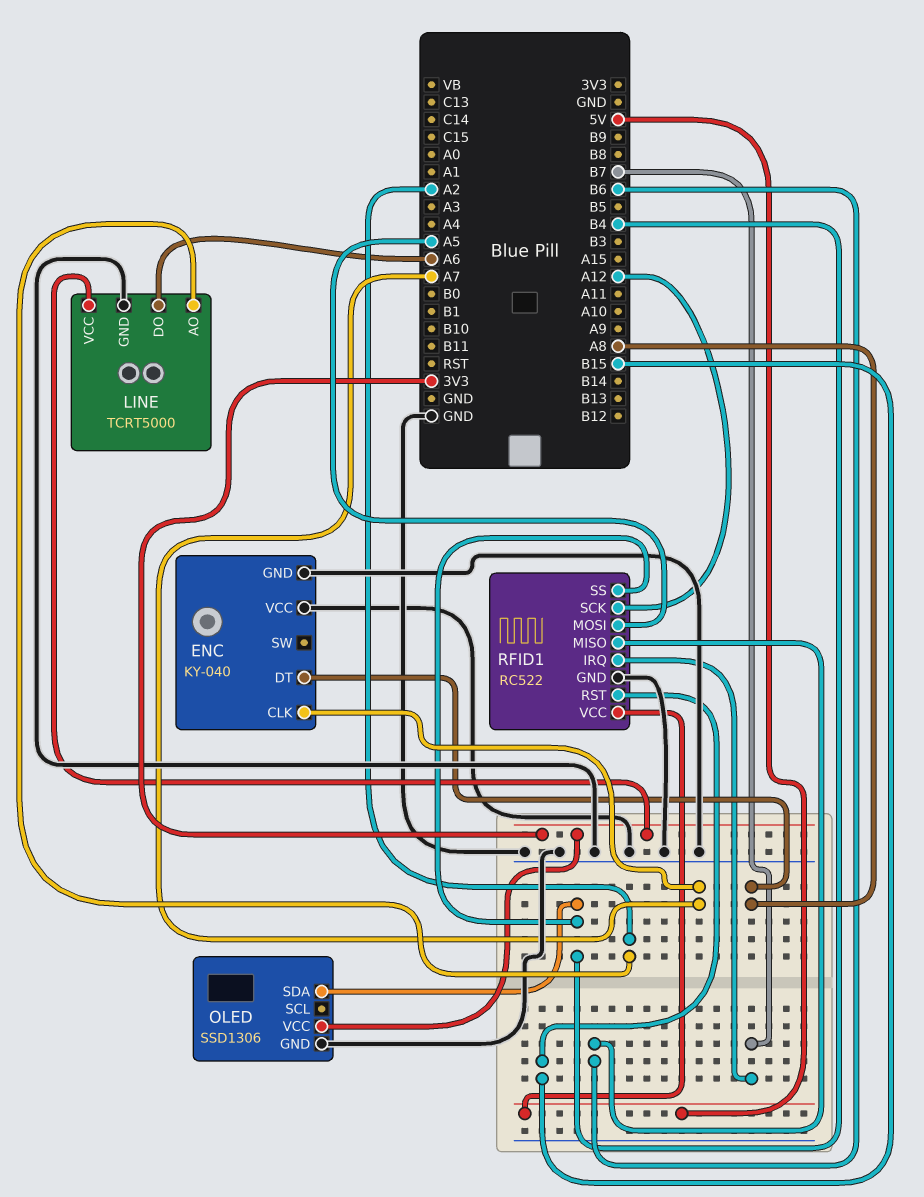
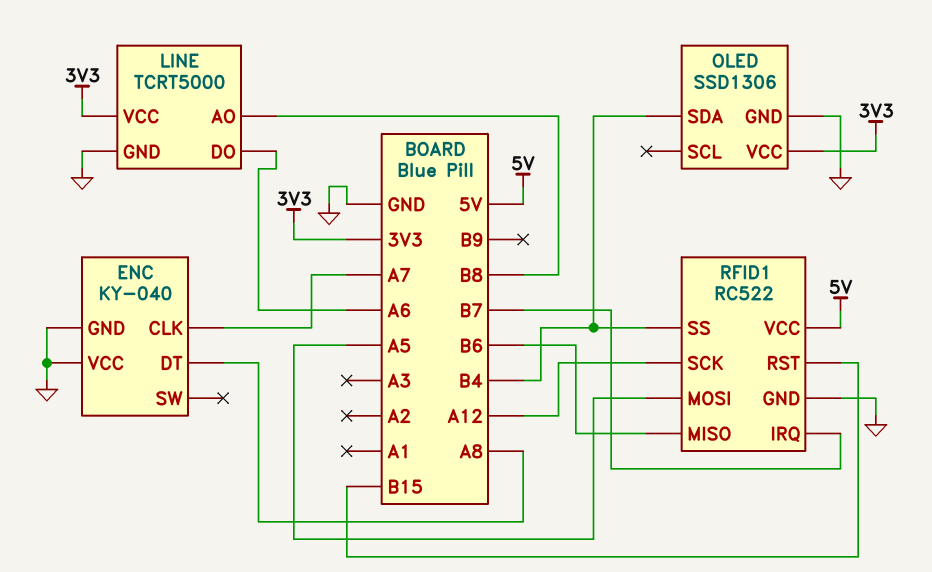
LINE pin AO: A2 -> B8

